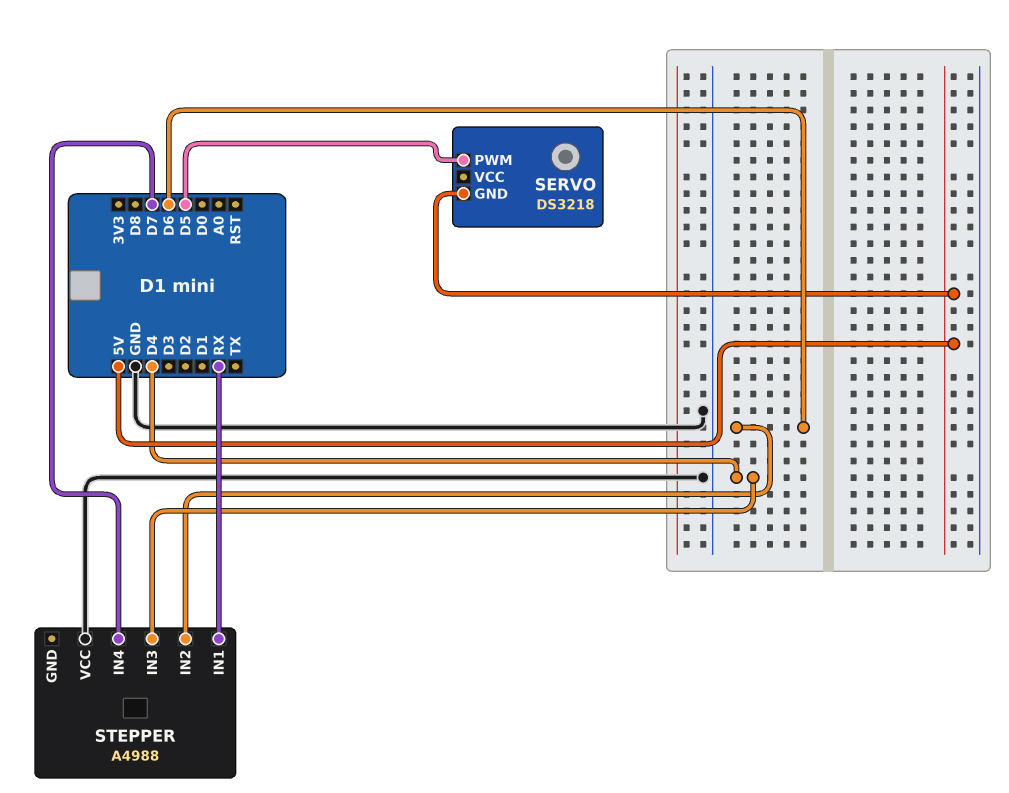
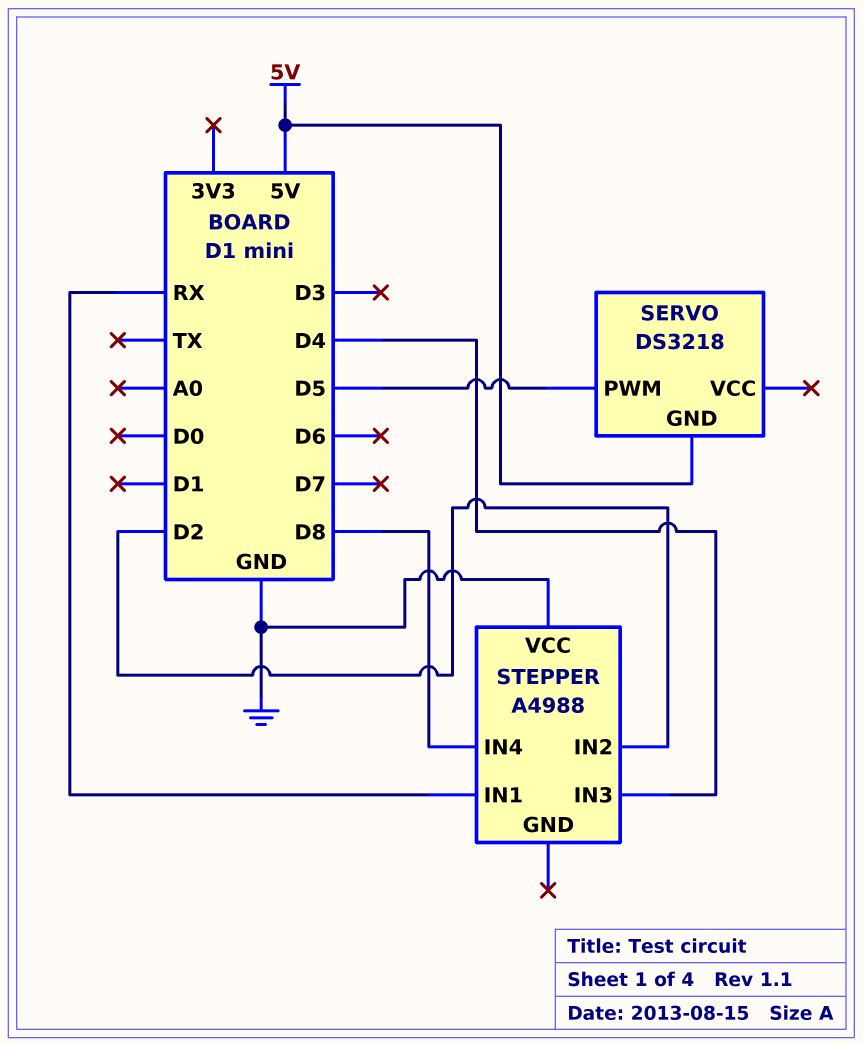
STEPPER pin IN2: D6 -> D2
STEPPER pin IN4: D7 -> D8

